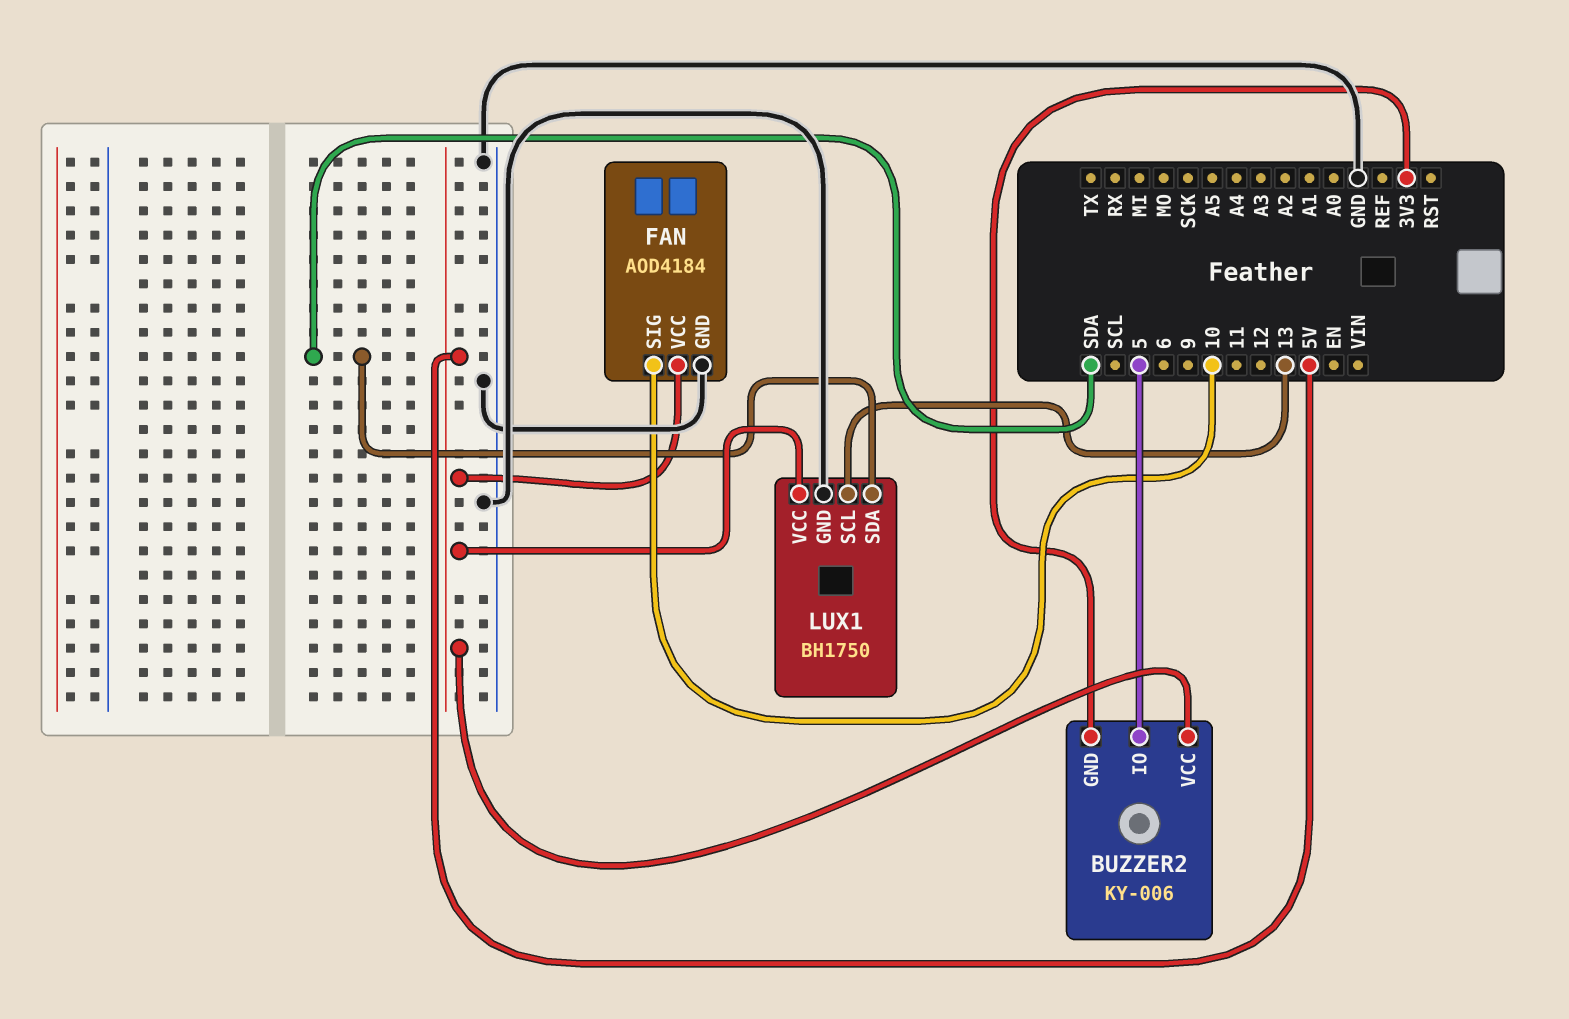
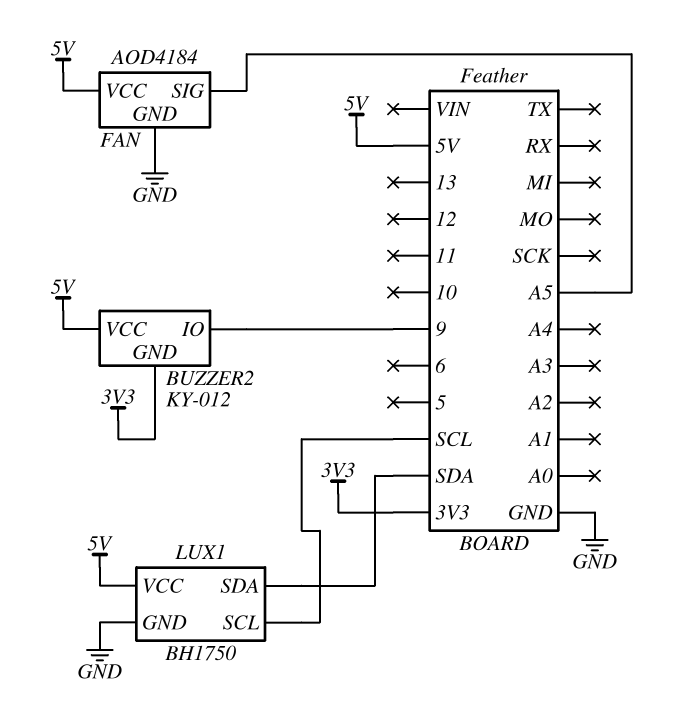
BUZZER2: KY-006 -> KY-012
BUZZER2 pin IO: 5 -> 9
FAN pin SIG: 10 -> A5
LUX1 pin SCL: 13 -> SCL

